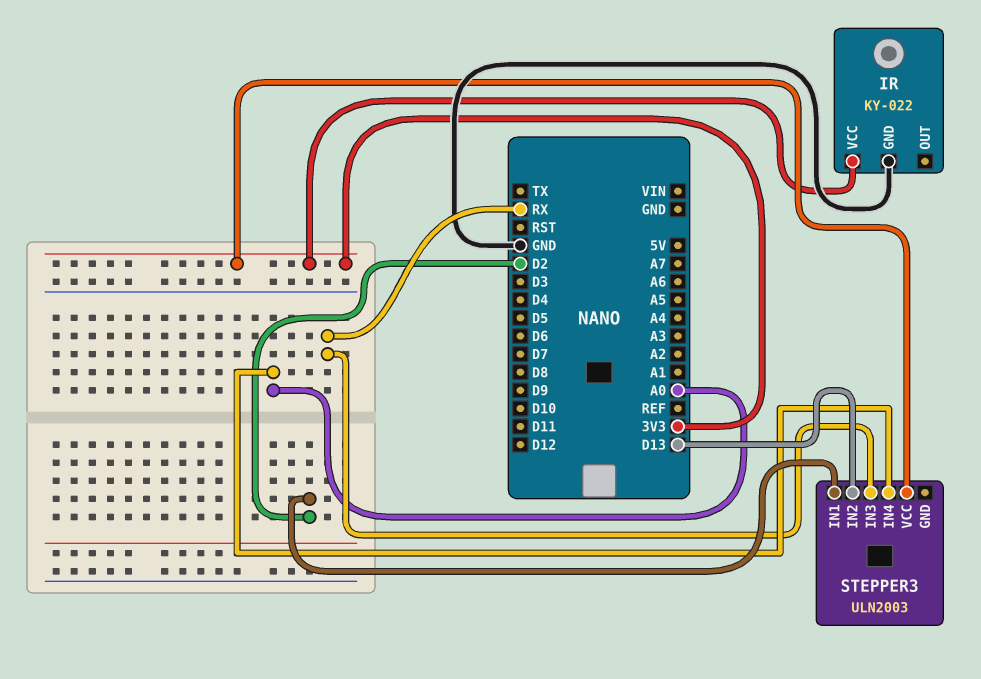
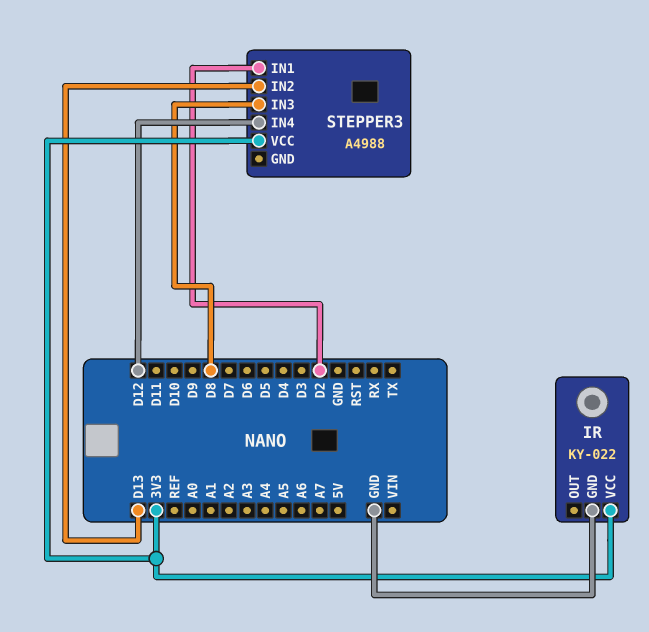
STEPPER3: ULN2003 -> A4988
STEPPER3 pin IN3: RX -> D8
STEPPER3 pin IN4: A0 -> D12

